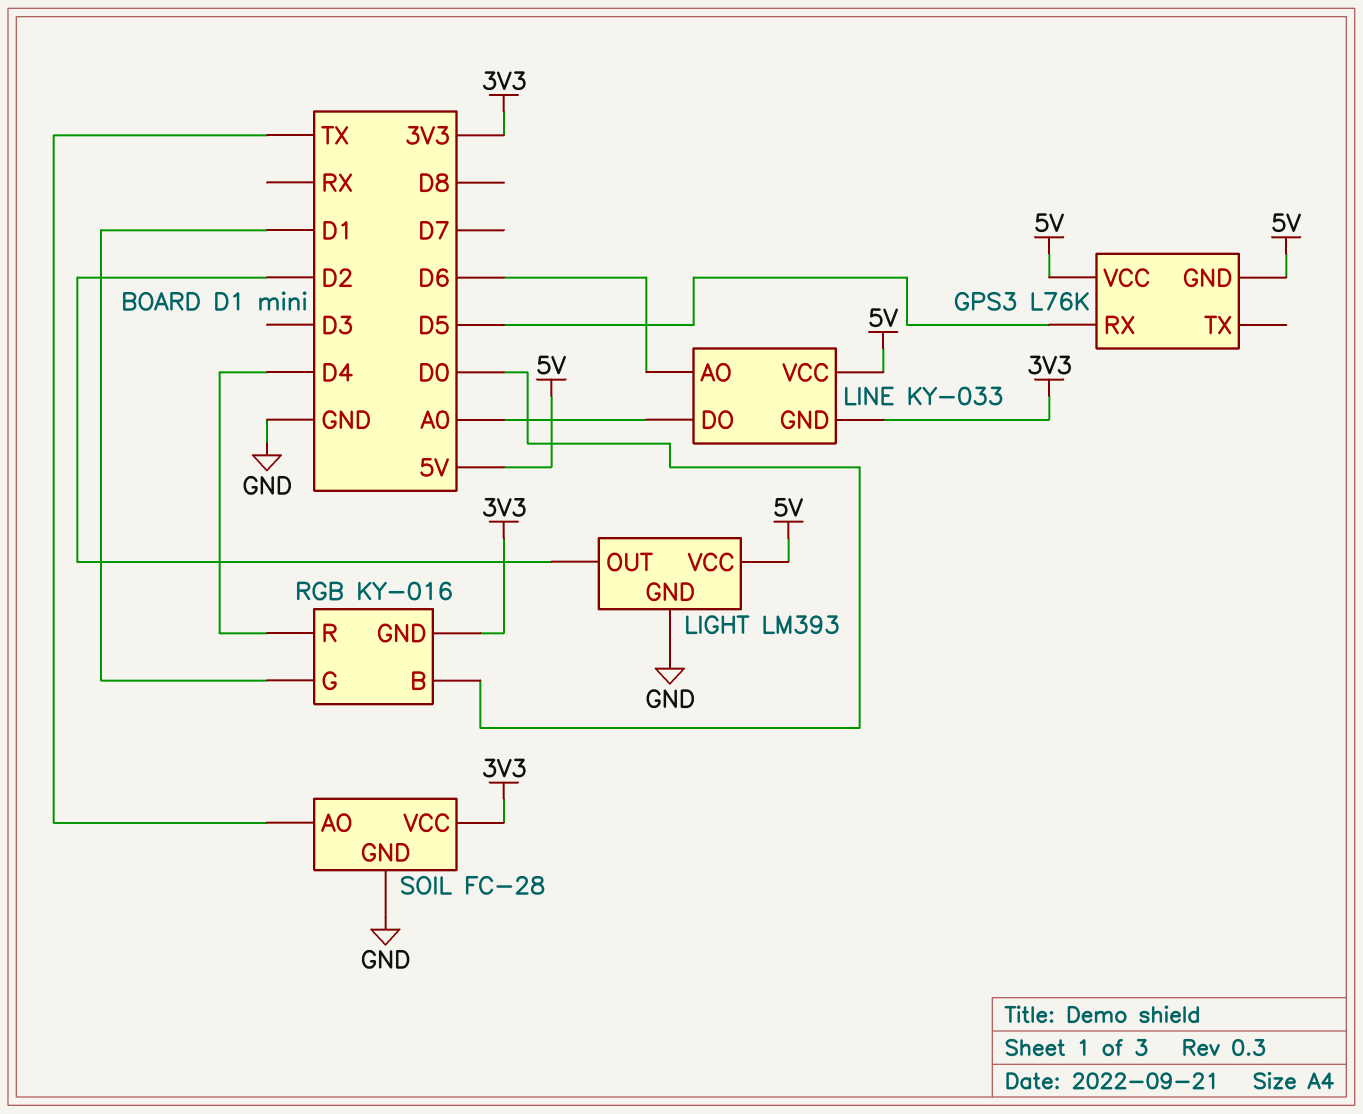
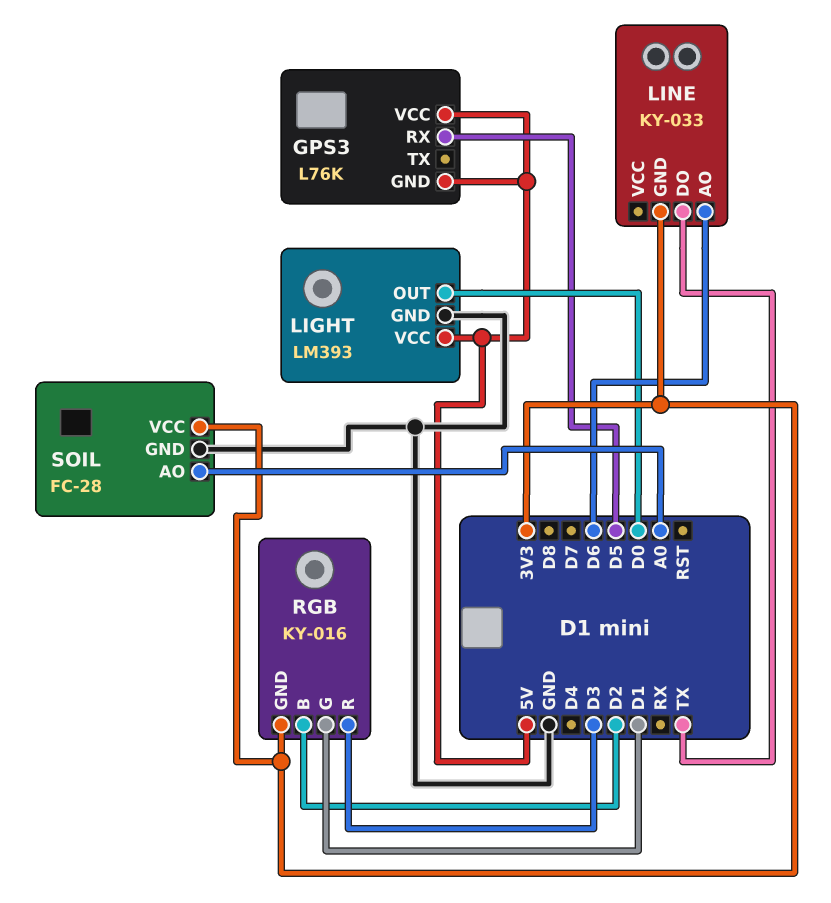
LIGHT pin OUT: D2 -> D0
LINE pin DO: A0 -> TX
LINE pin VCC: 5V -> none
RGB pin B: D0 -> D2
RGB pin R: D4 -> D3
SOIL pin AO: TX -> A0

